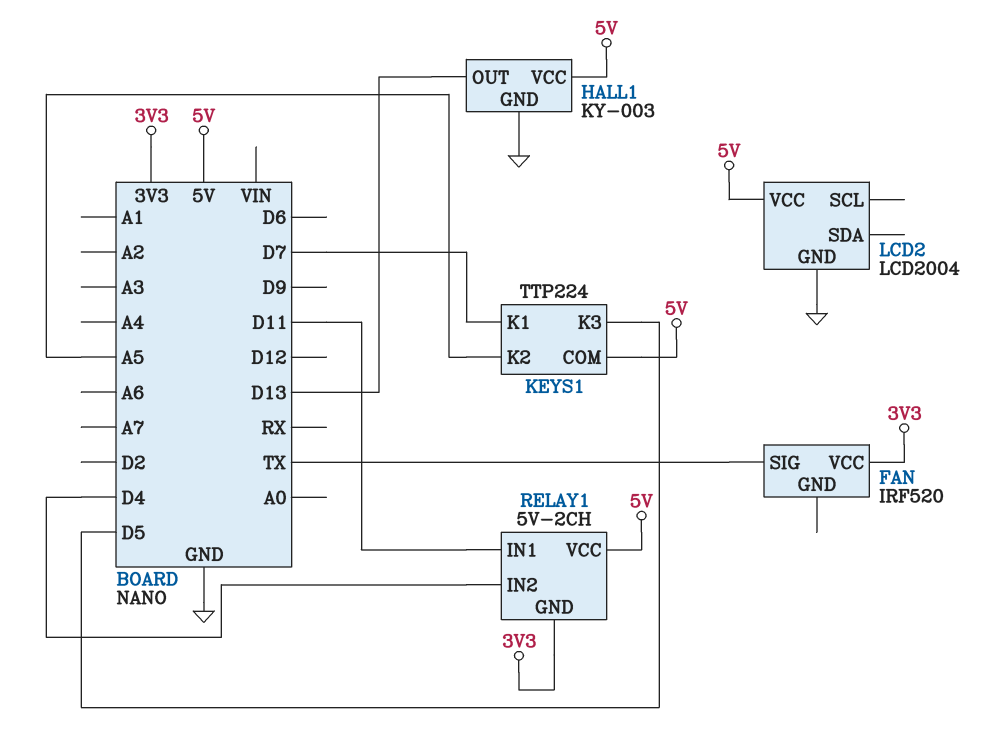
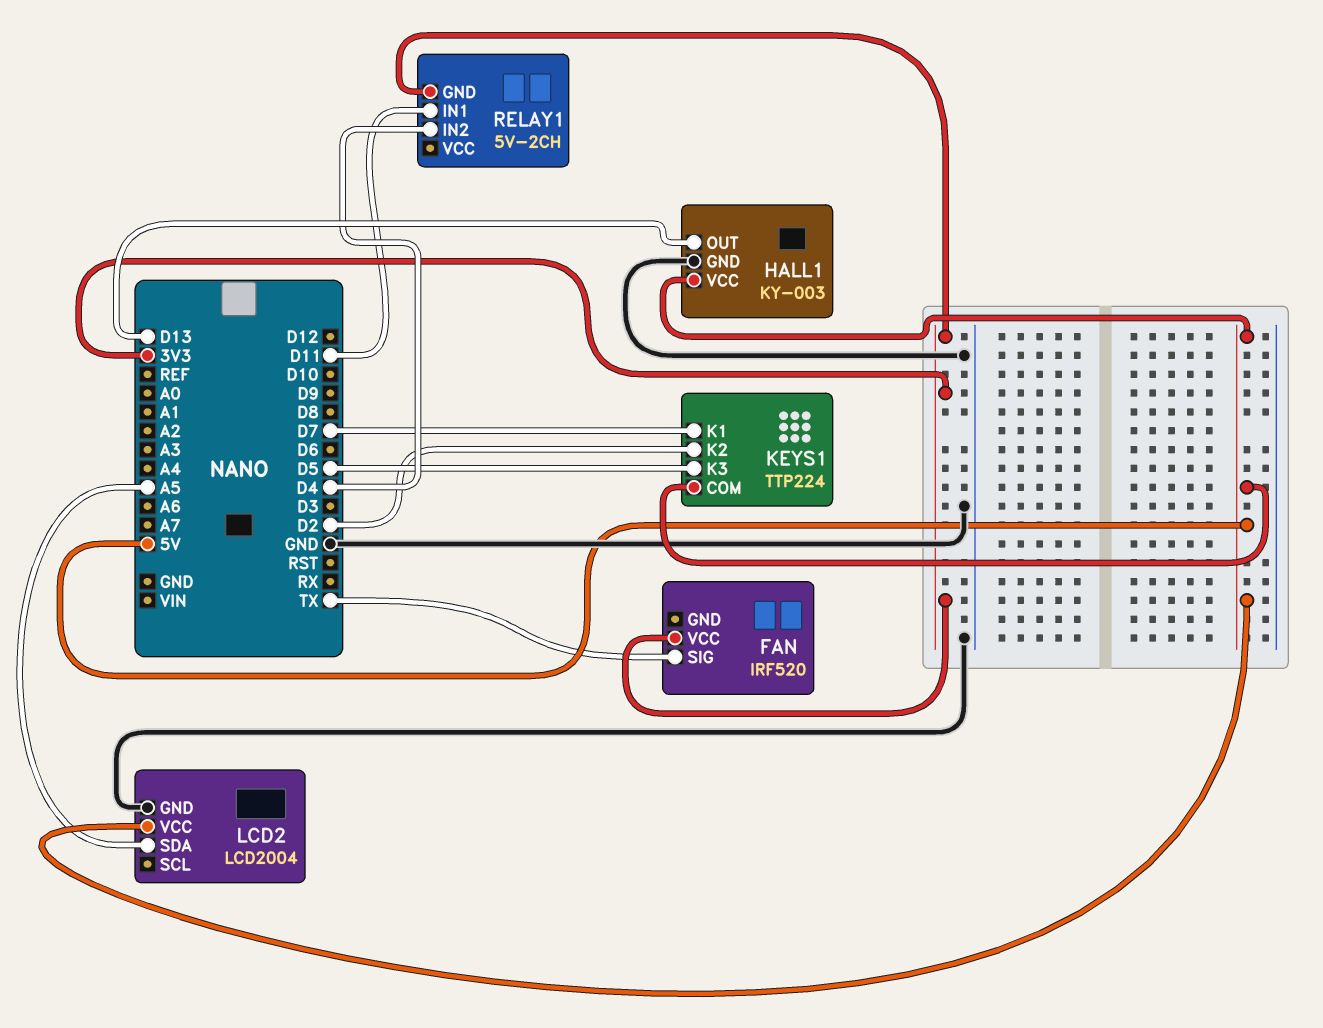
KEYS1 pin K2: A5 -> D2
LCD2 pin SDA: none -> A5
RELAY1 pin VCC: 5V -> none

